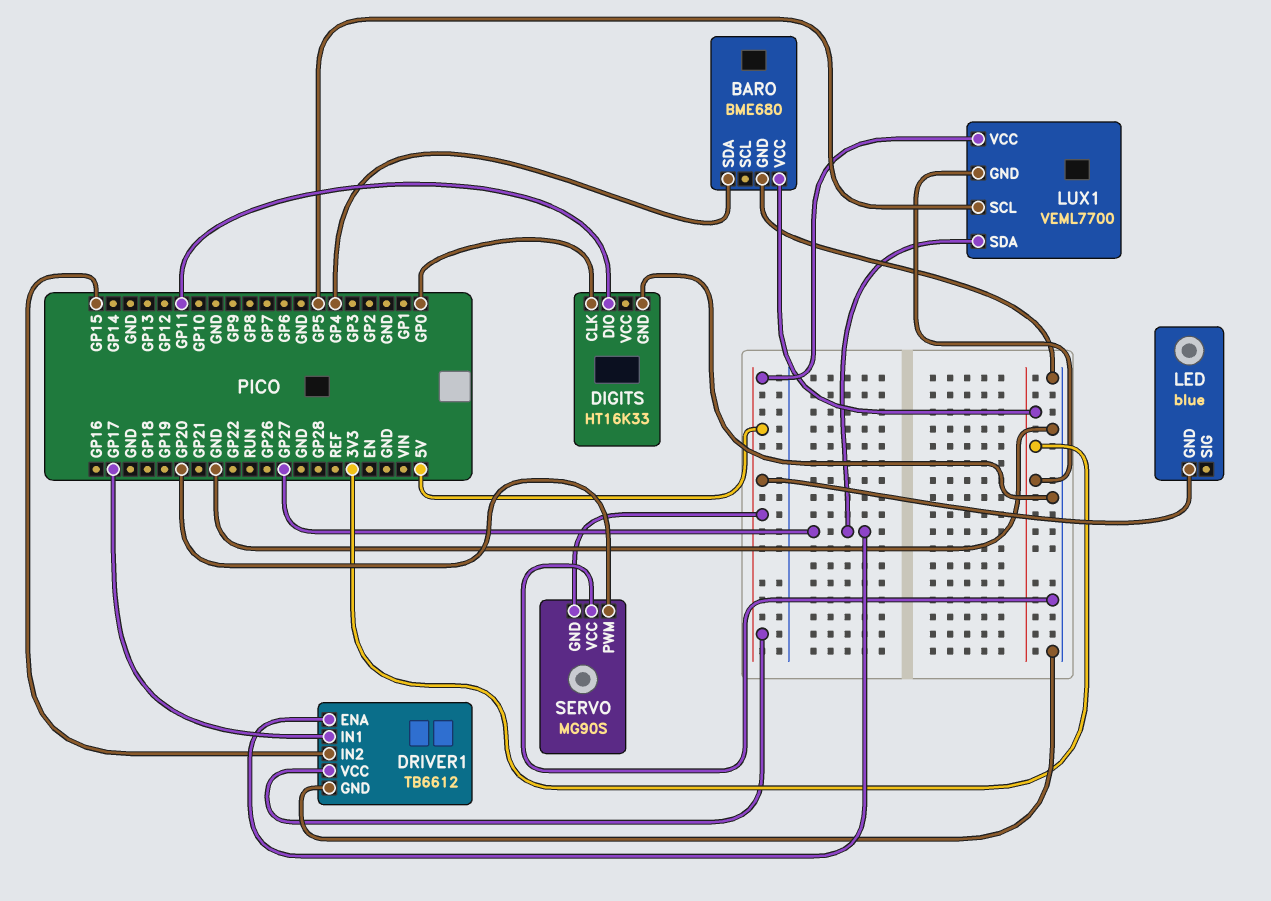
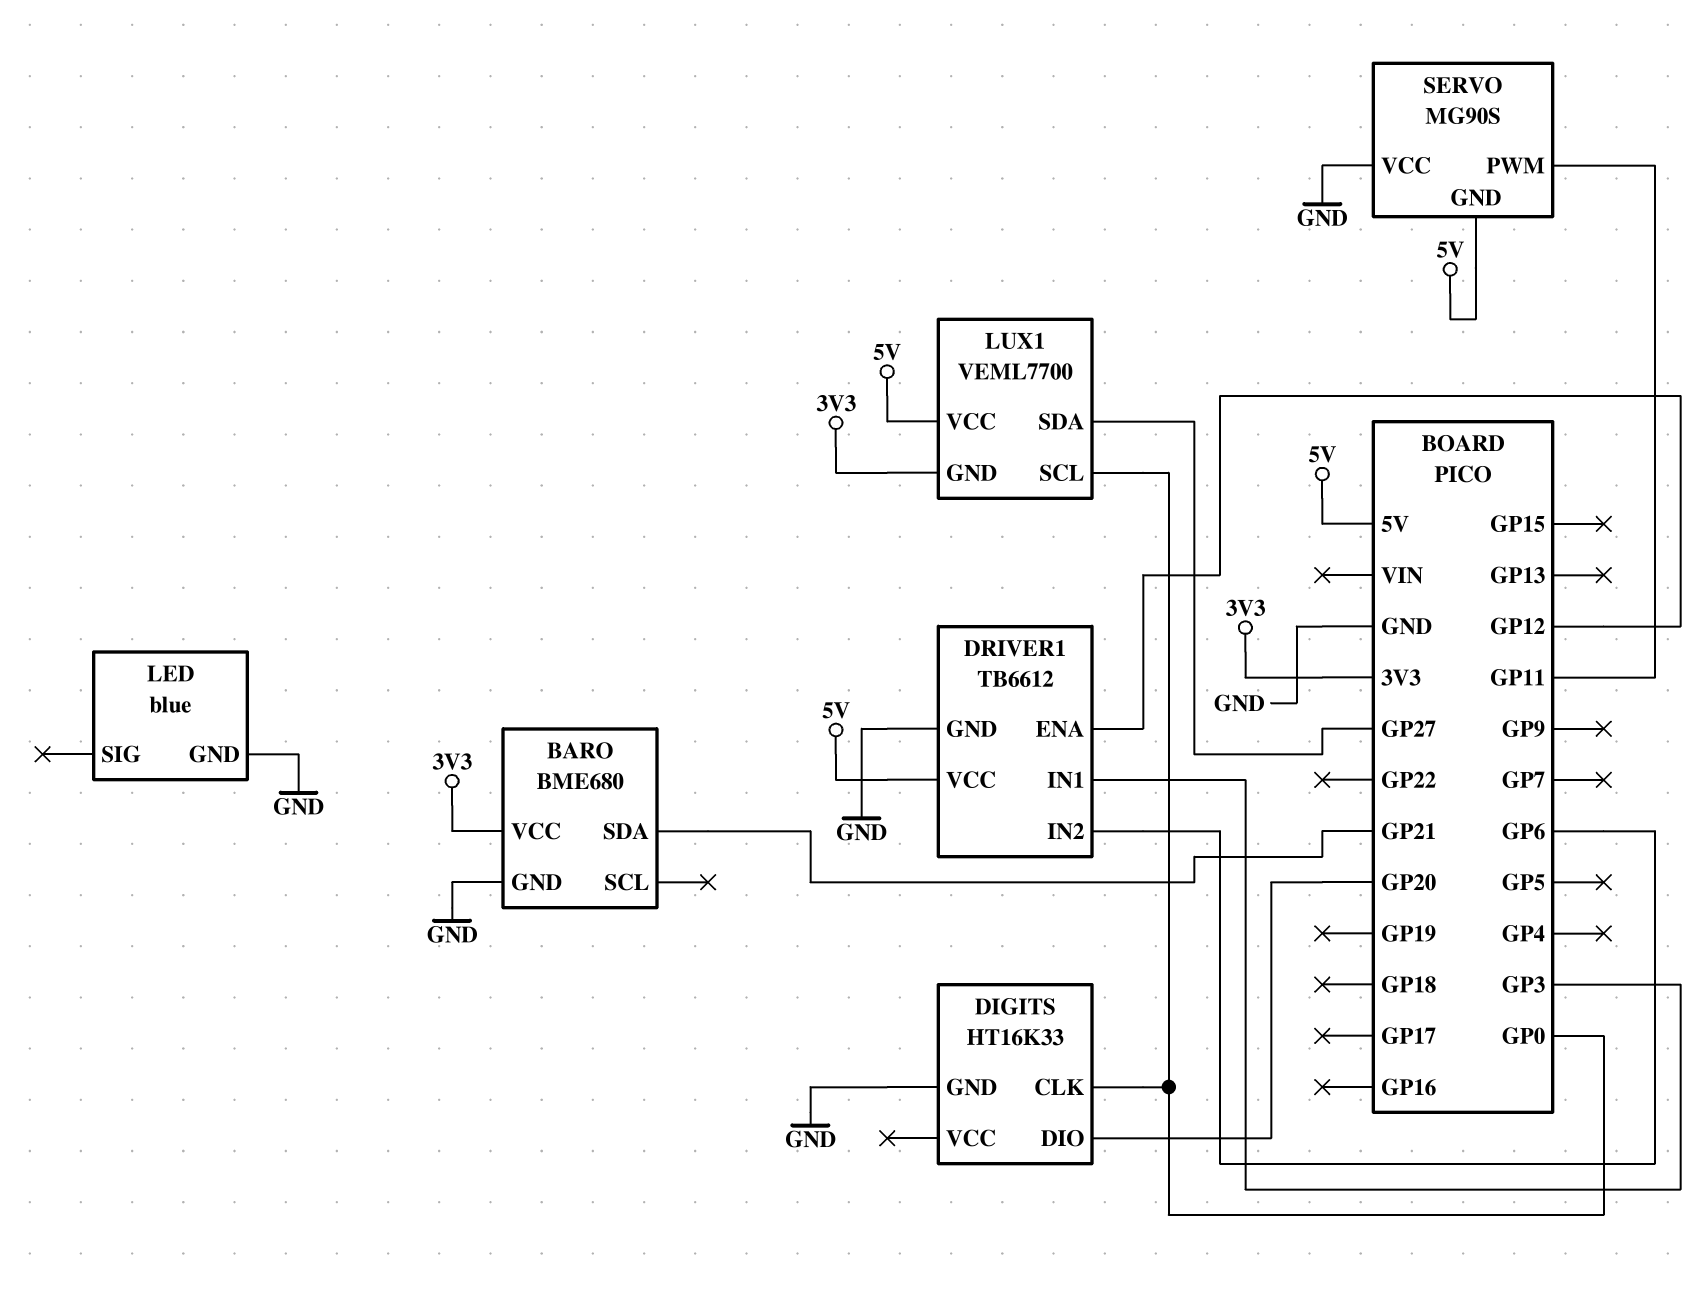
BARO pin SDA: GP4 -> GP21
DIGITS pin DIO: GP11 -> GP20
DRIVER1 pin ENA: GP27 -> GP12
DRIVER1 pin IN1: GP17 -> GP3
DRIVER1 pin IN2: GP15 -> GP6
LED pin GND: 5V -> GND
LUX1 pin SCL: GP5 -> GP0
SERVO pin PWM: GP20 -> GP11

